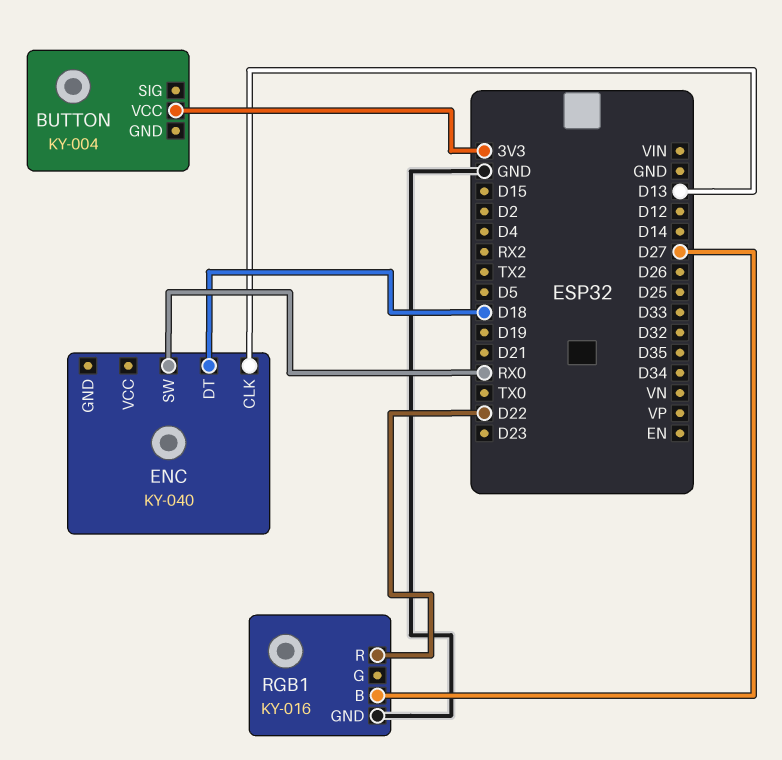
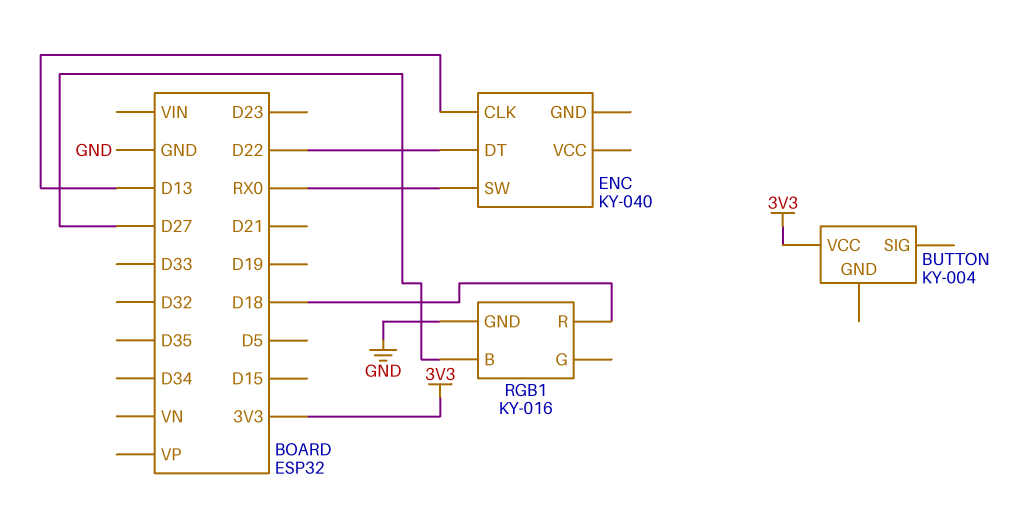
ENC pin DT: D18 -> D22
RGB1 pin R: D22 -> D18

